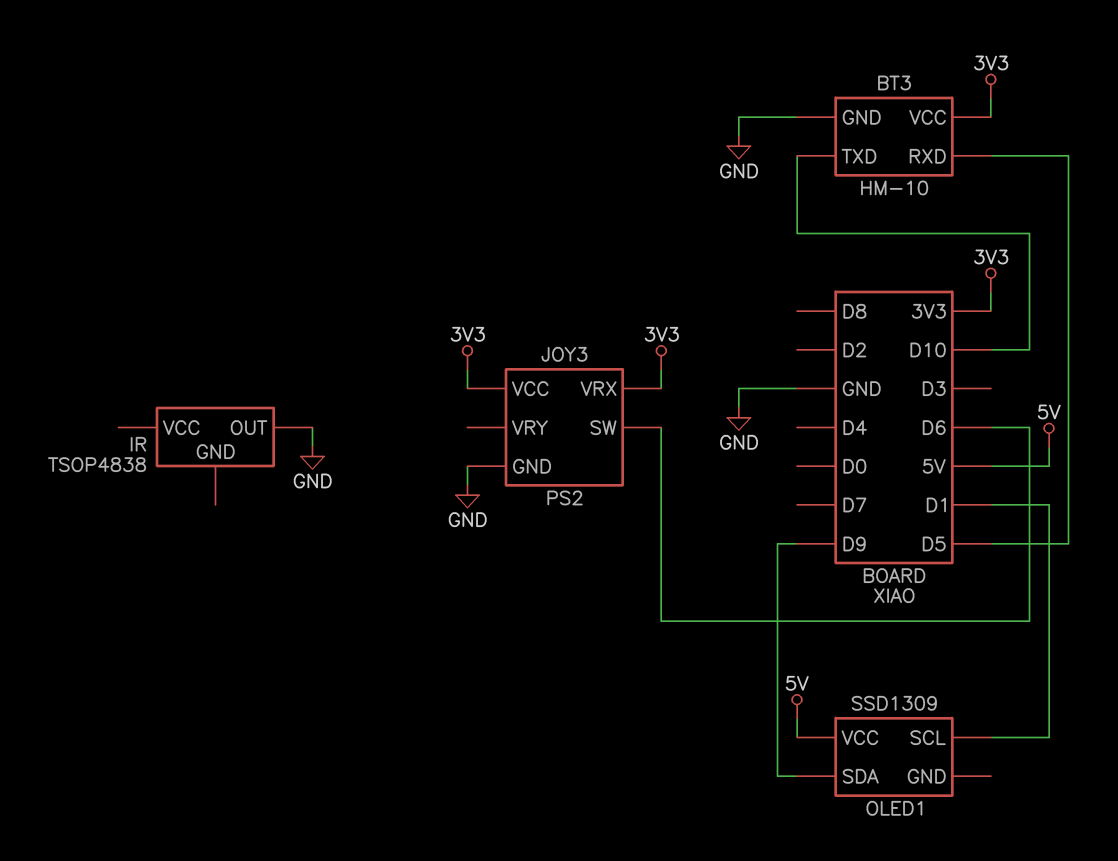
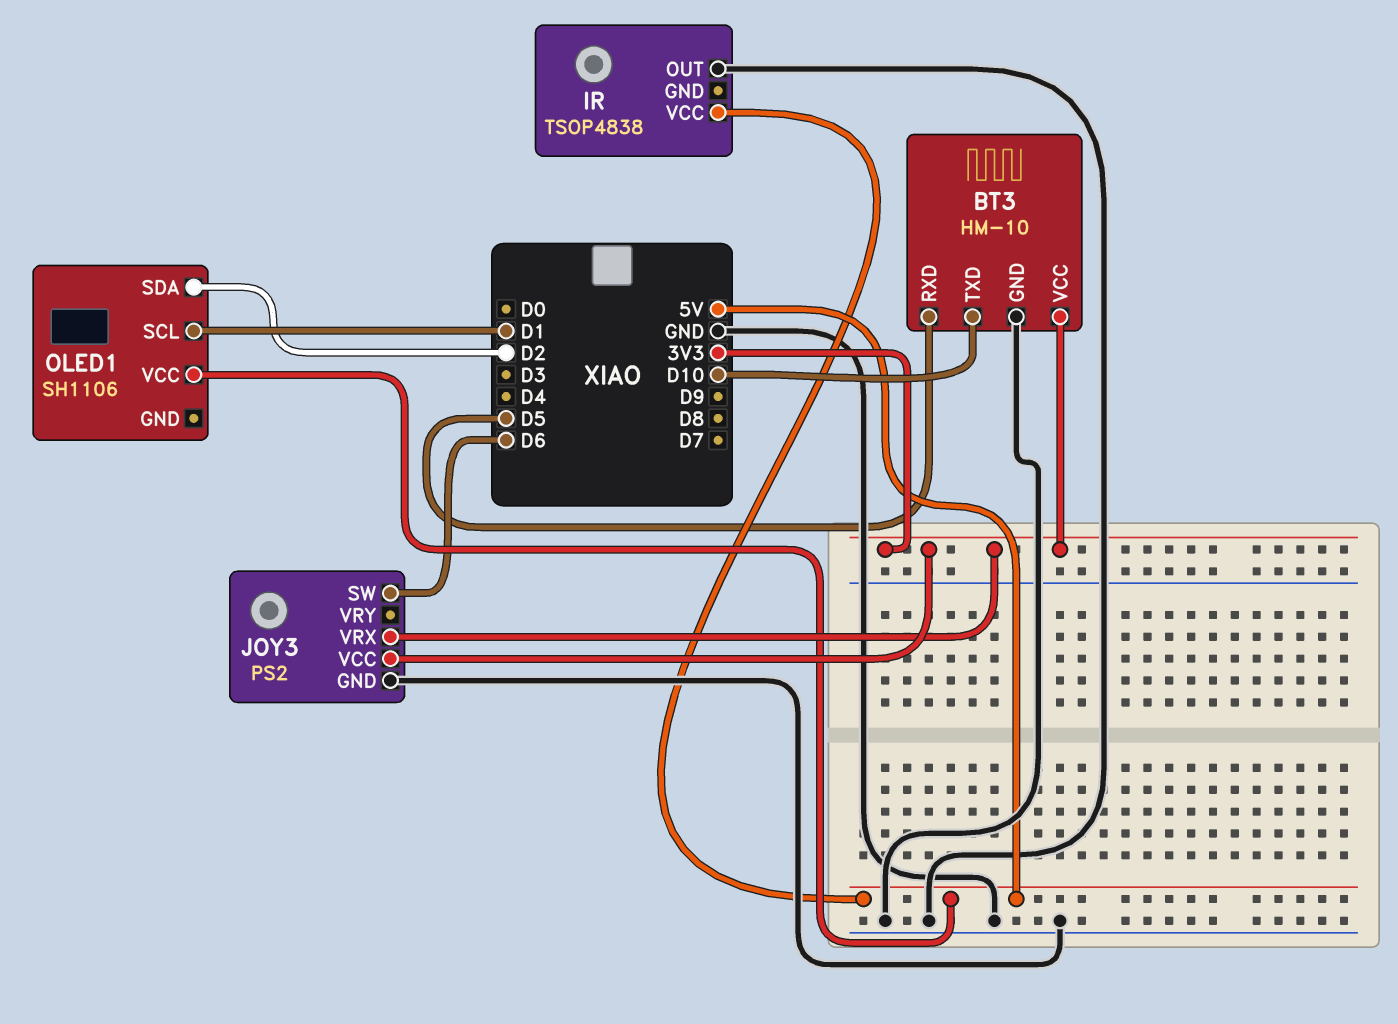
IR pin VCC: none -> 5V
OLED1: SSD1309 -> SH1106
OLED1 pin SDA: D9 -> D2

